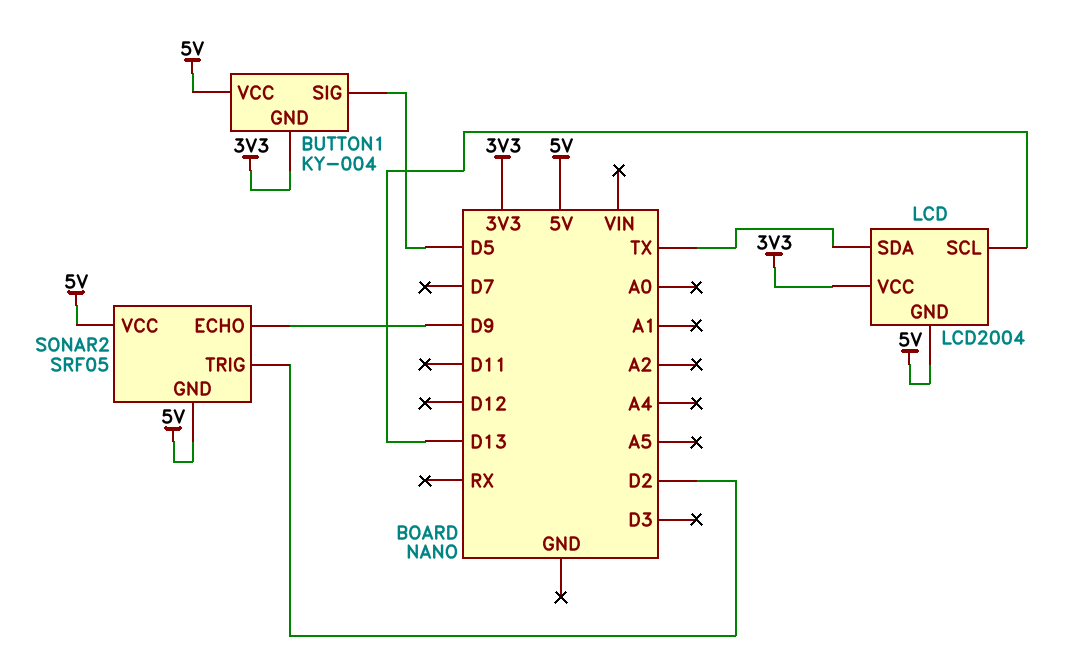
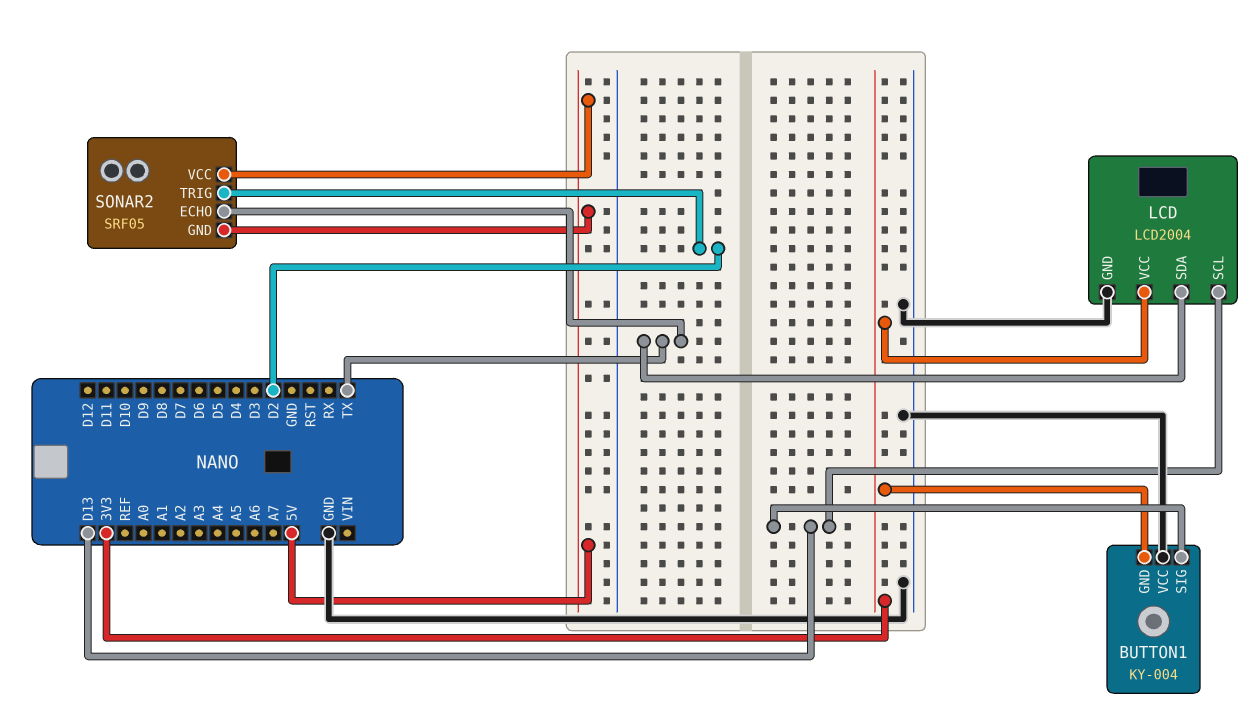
BUTTON1 pin SIG: D5 -> D13
BUTTON1 pin VCC: 5V -> GND
LCD pin GND: 5V -> GND
SONAR2 pin ECHO: D9 -> TX

